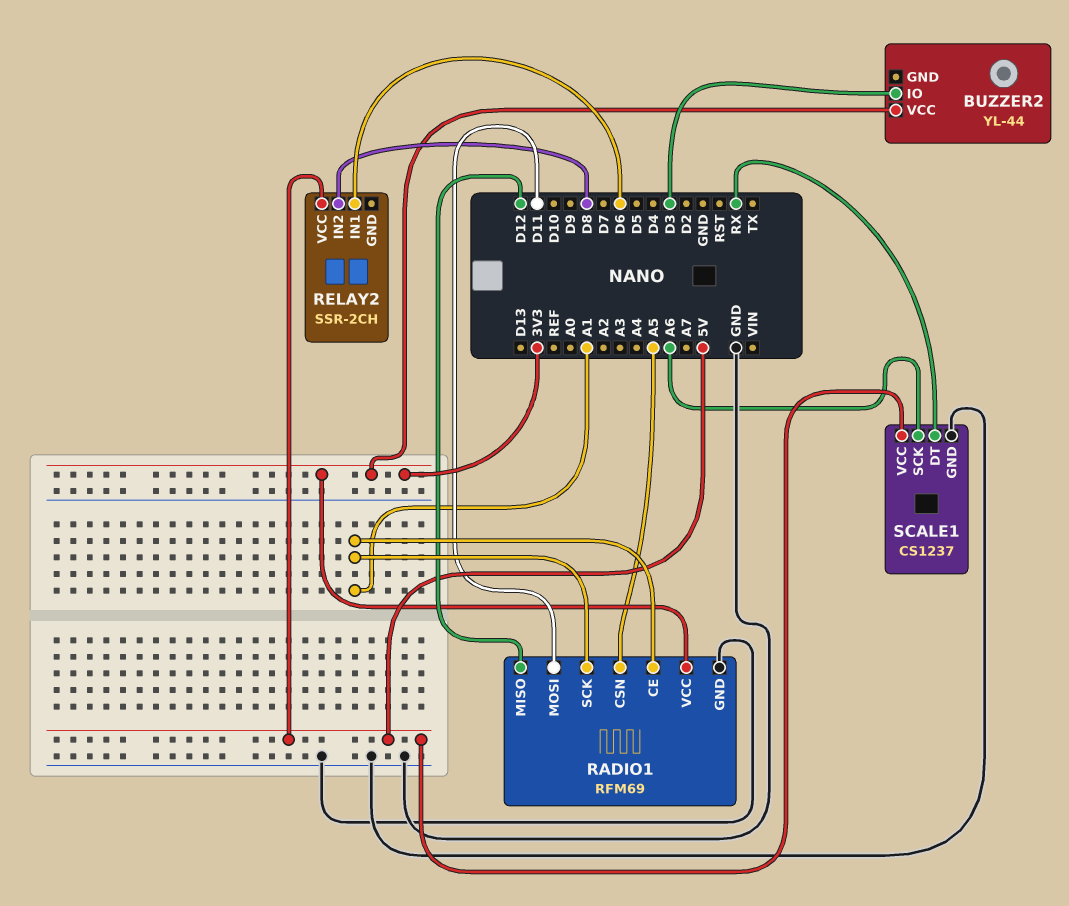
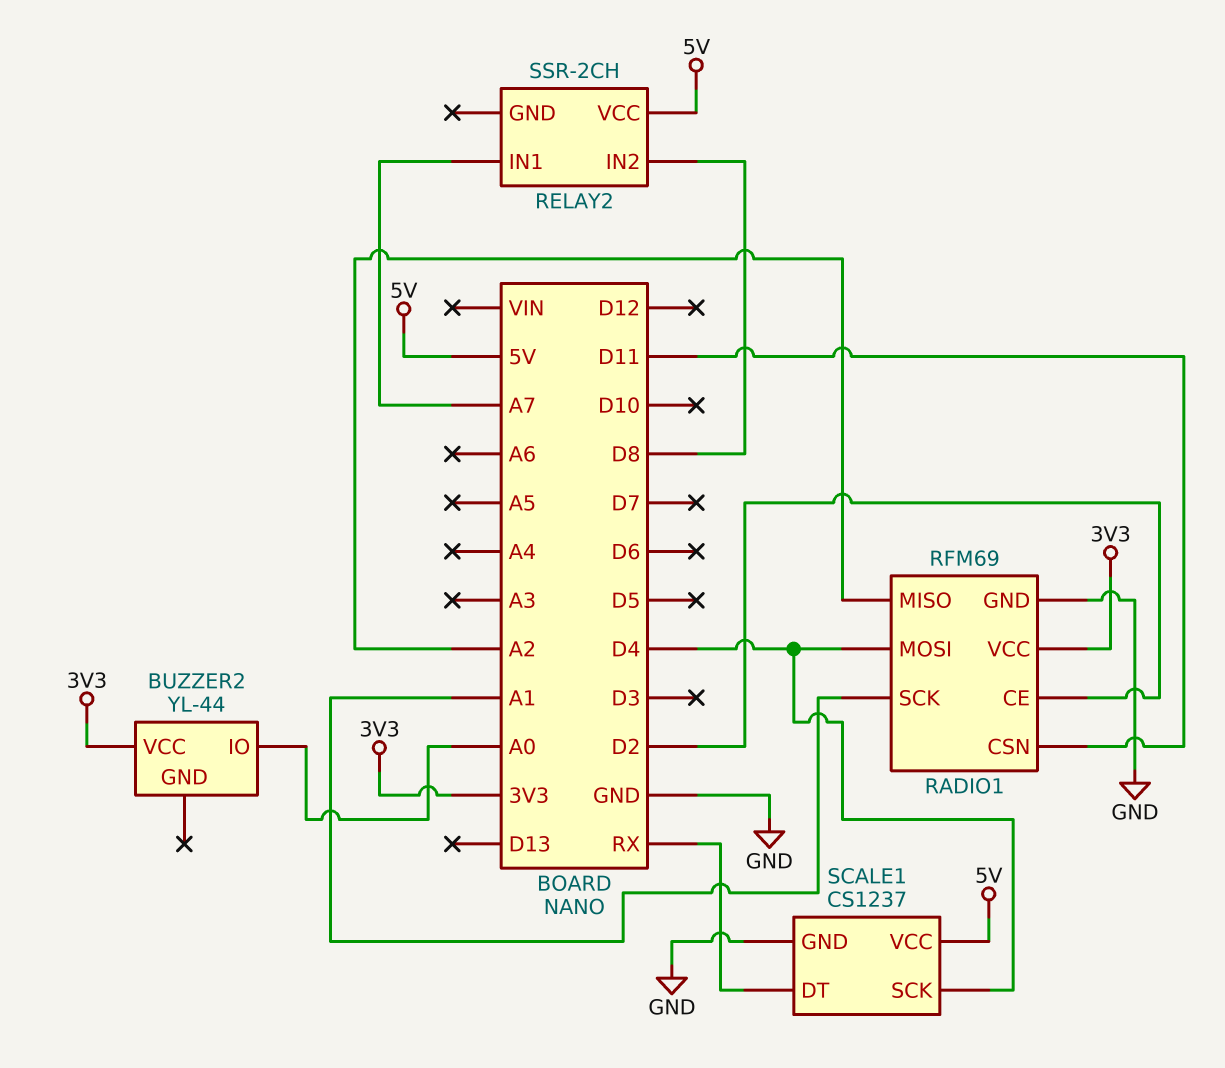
BUZZER2 pin IO: D3 -> A0
RADIO1 pin CE: A1 -> D2
RADIO1 pin CSN: A5 -> D11
RADIO1 pin MISO: D12 -> A2
RADIO1 pin MOSI: D11 -> D4
RELAY2 pin IN1: D6 -> A7
SCALE1 pin SCK: A6 -> D4

